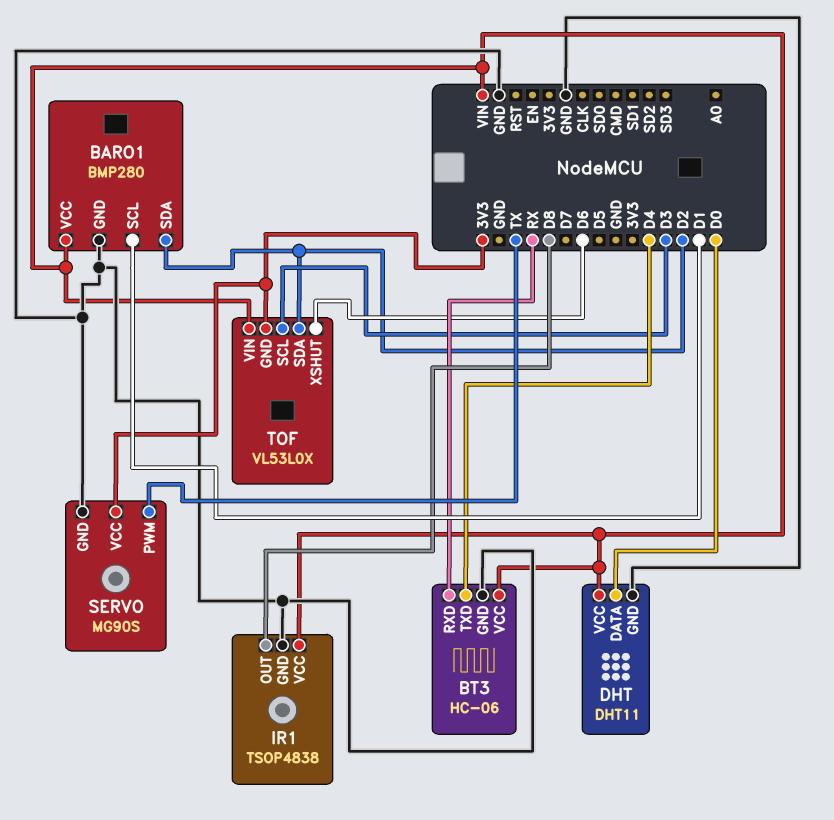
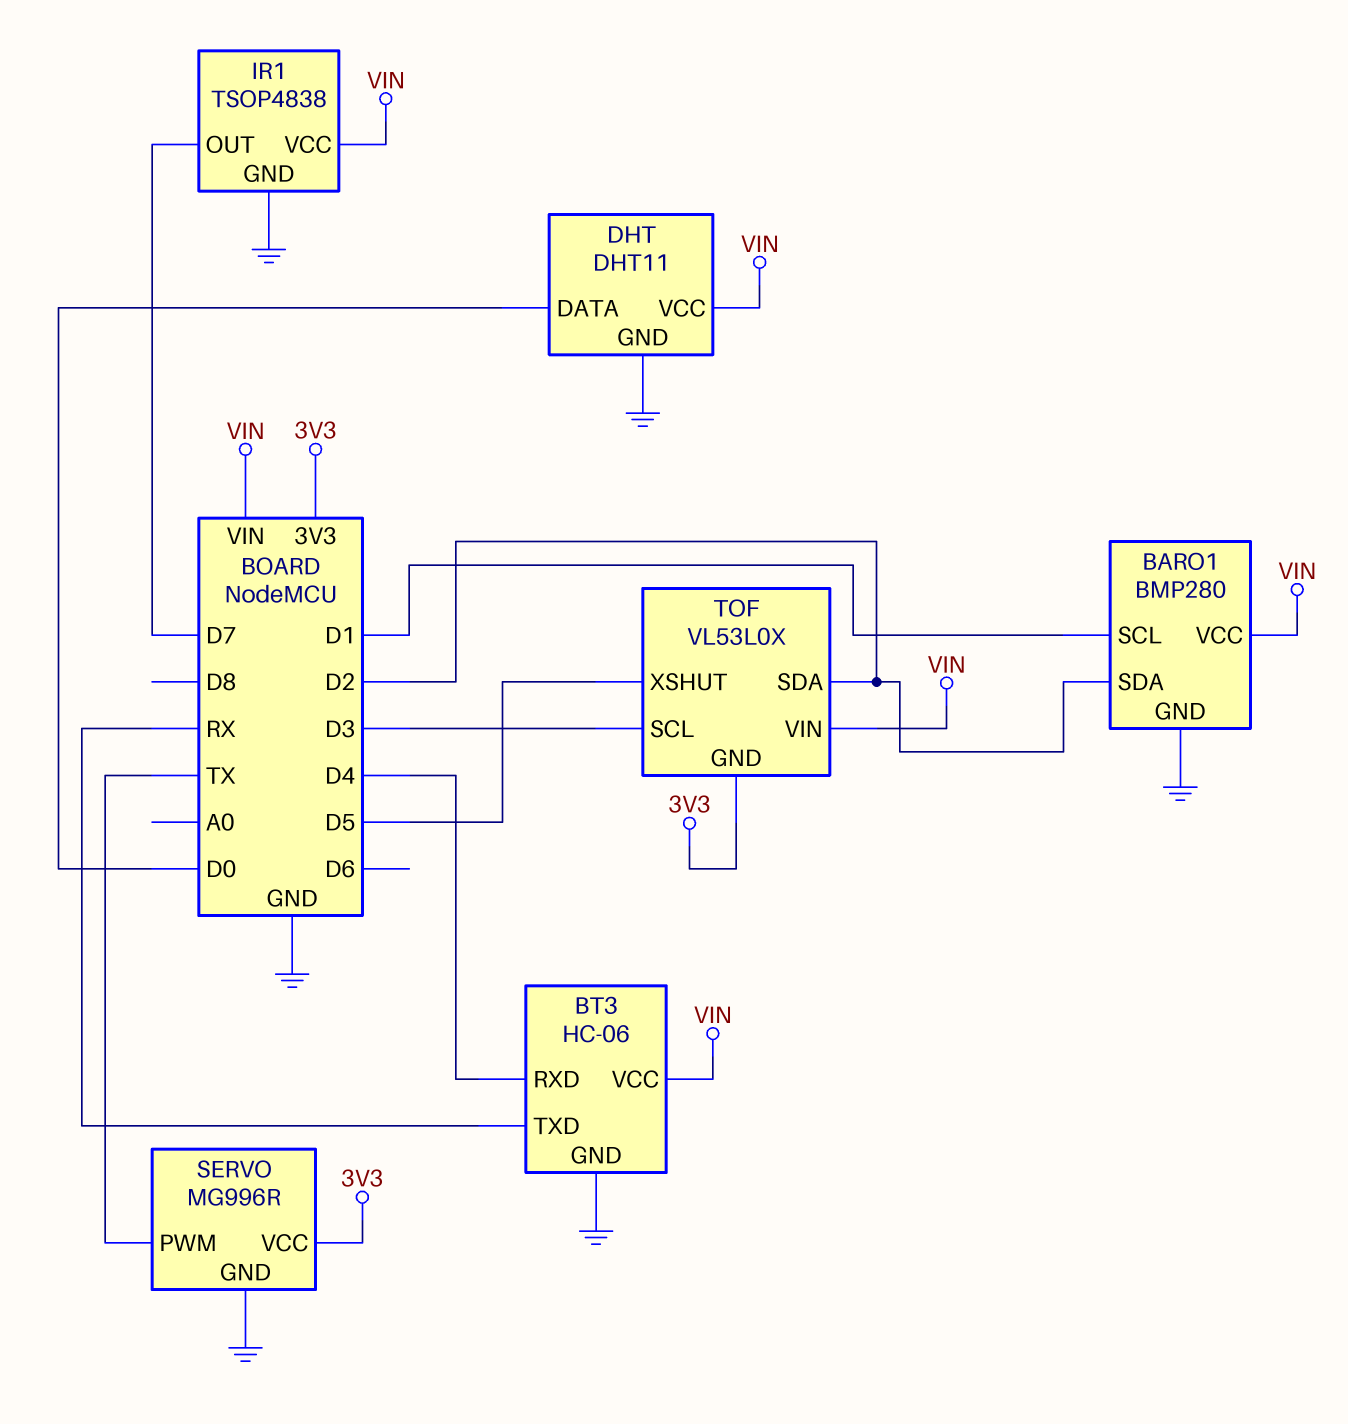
BT3 pin RXD: RX -> D4
BT3 pin TXD: D4 -> RX
IR1 pin OUT: D8 -> D7
SERVO: MG90S -> MG996R
TOF pin XSHUT: D6 -> D5

